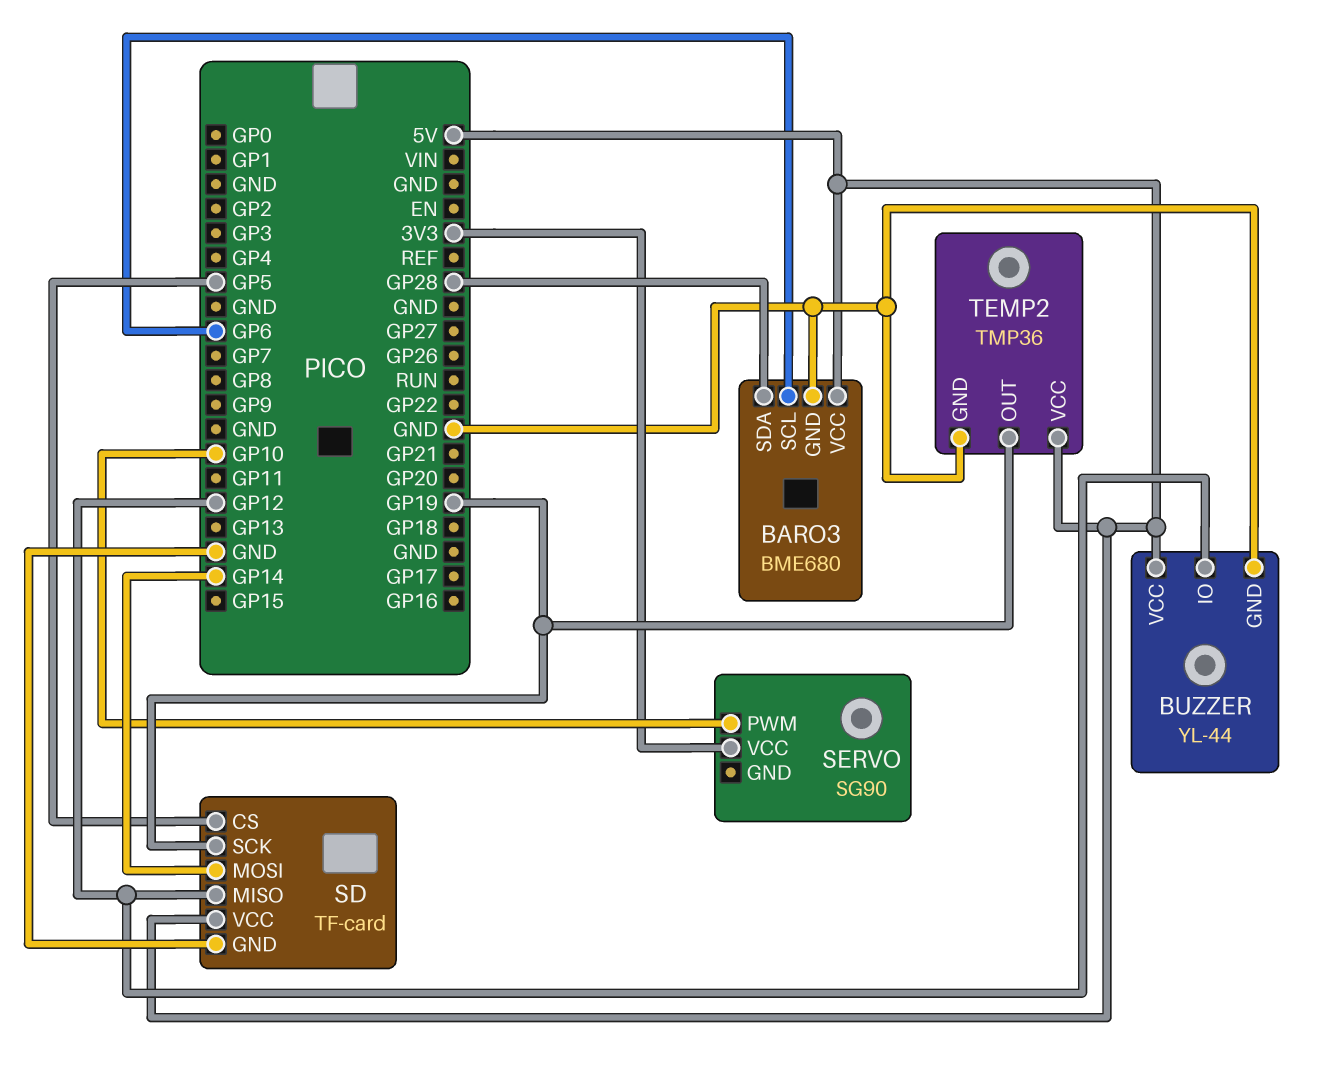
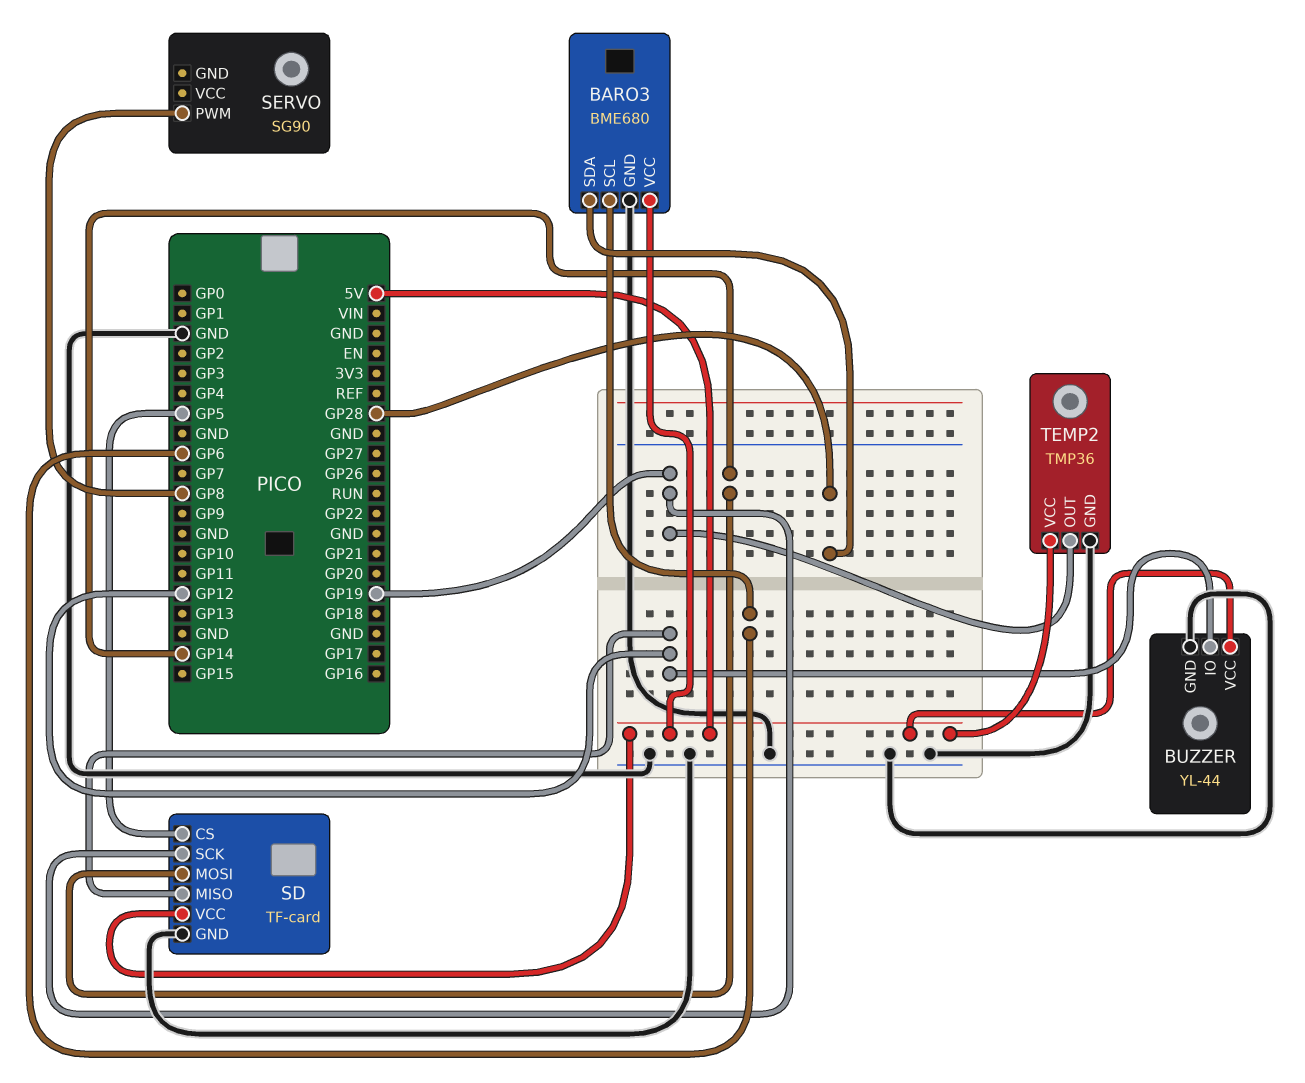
SERVO pin PWM: GP10 -> GP8
SERVO pin VCC: 3V3 -> none

